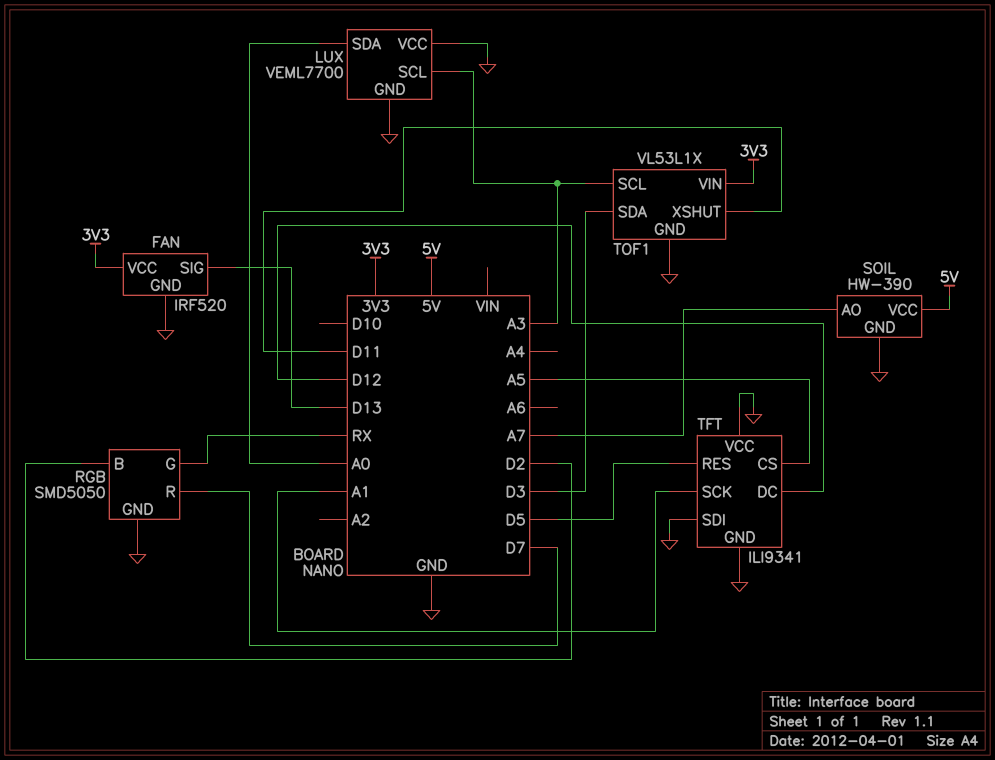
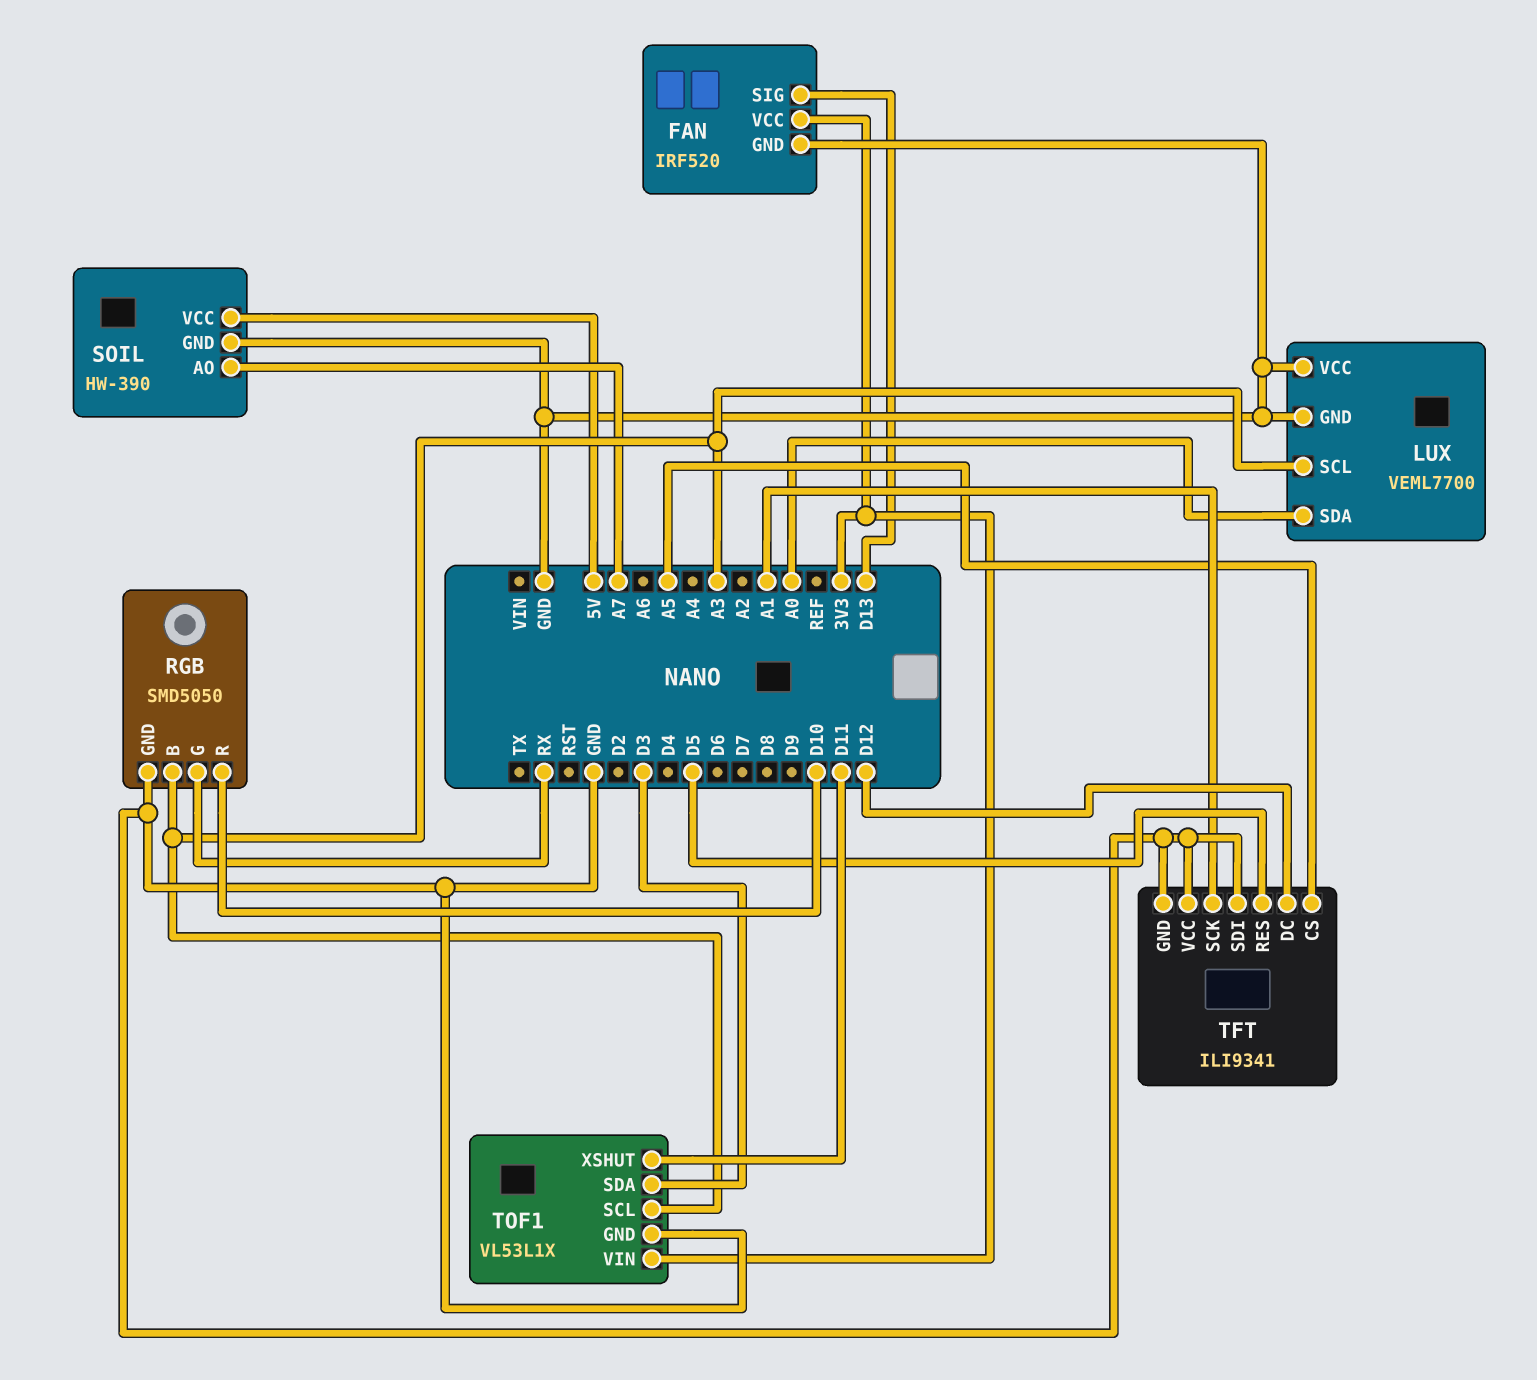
RGB pin B: D2 -> A3
RGB pin R: D7 -> D10

